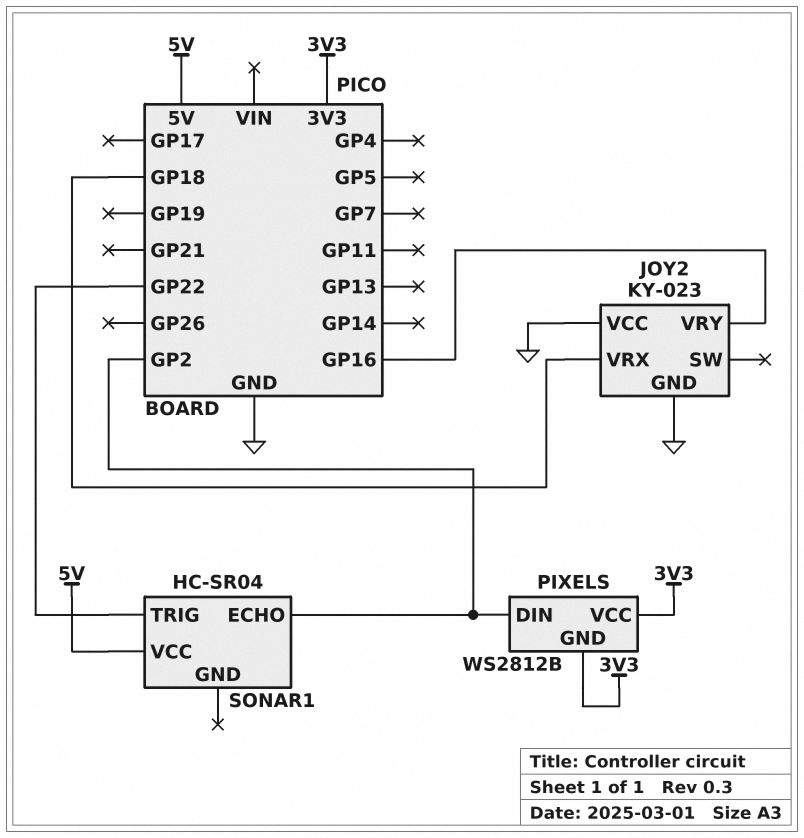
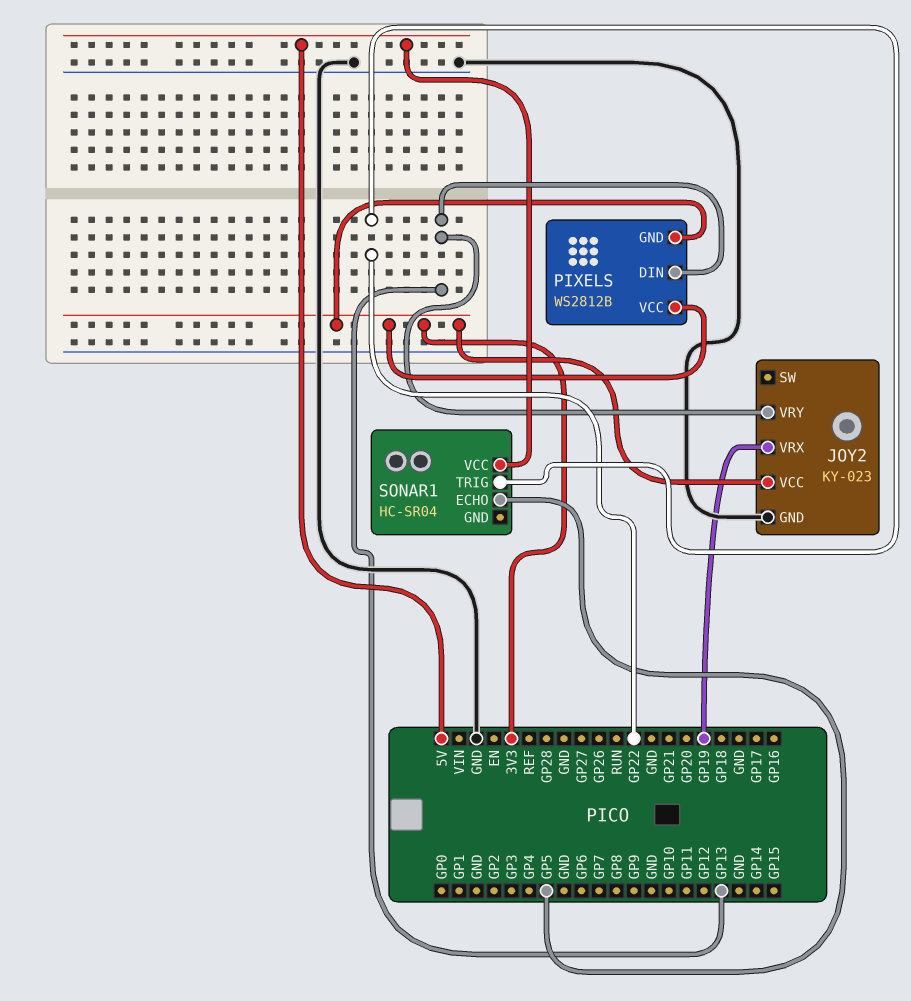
JOY2 pin VCC: GND -> 3V3
JOY2 pin VRX: GP18 -> GP19
JOY2 pin VRY: GP16 -> GP13
PIXELS pin DIN: GP2 -> GP13
SONAR1 pin ECHO: GP2 -> GP5

